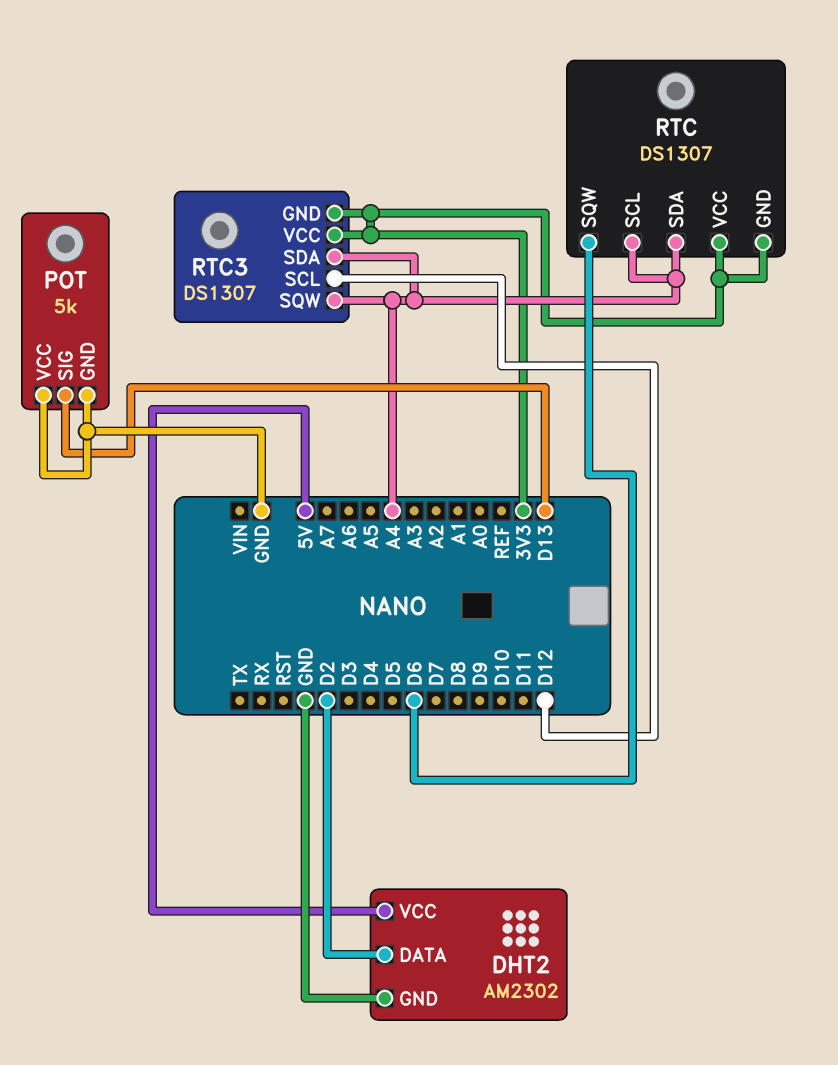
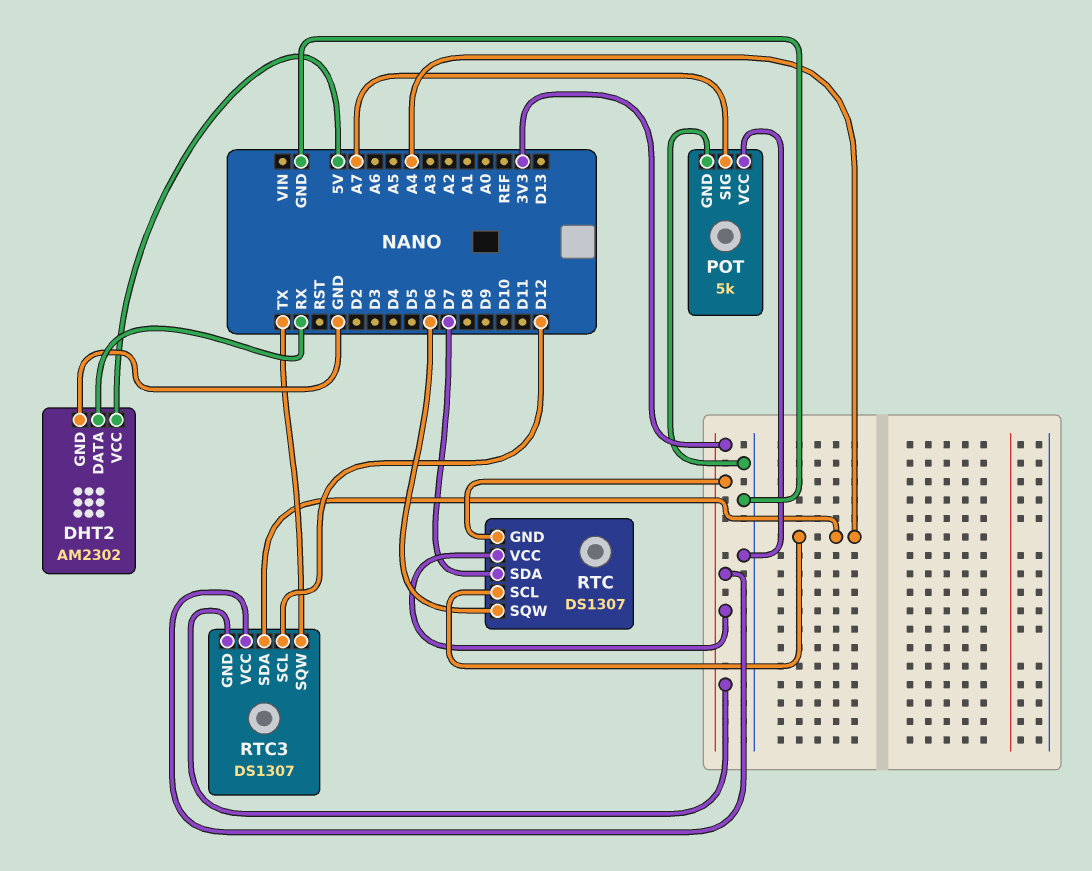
DHT2 pin DATA: D2 -> RX
POT pin SIG: D13 -> A7
RTC pin SDA: A4 -> D7
RTC3 pin SQW: A4 -> TX

